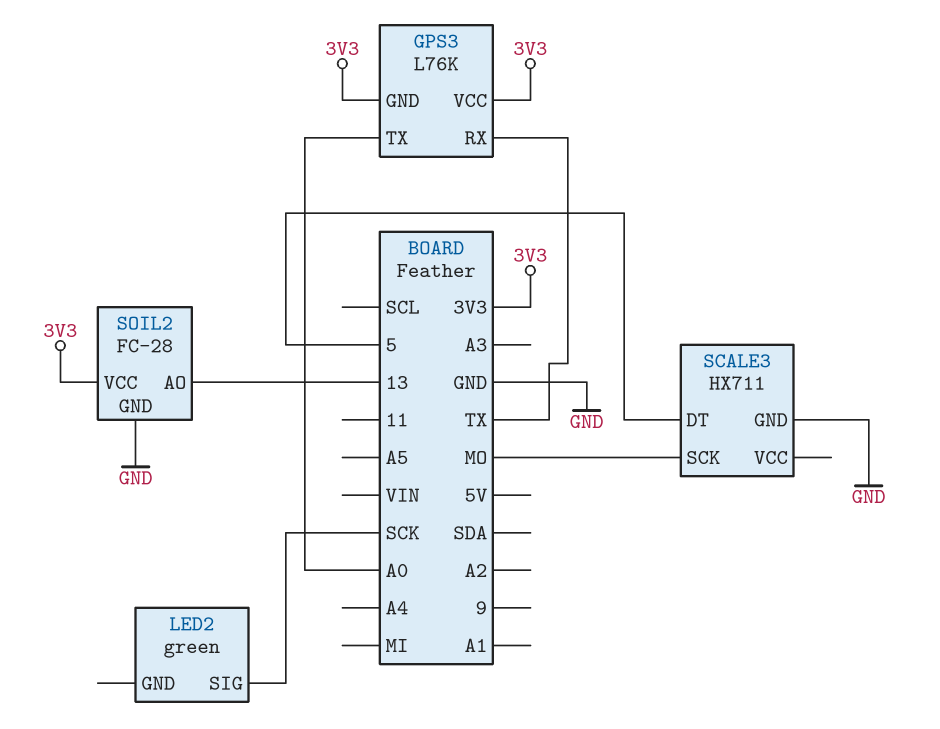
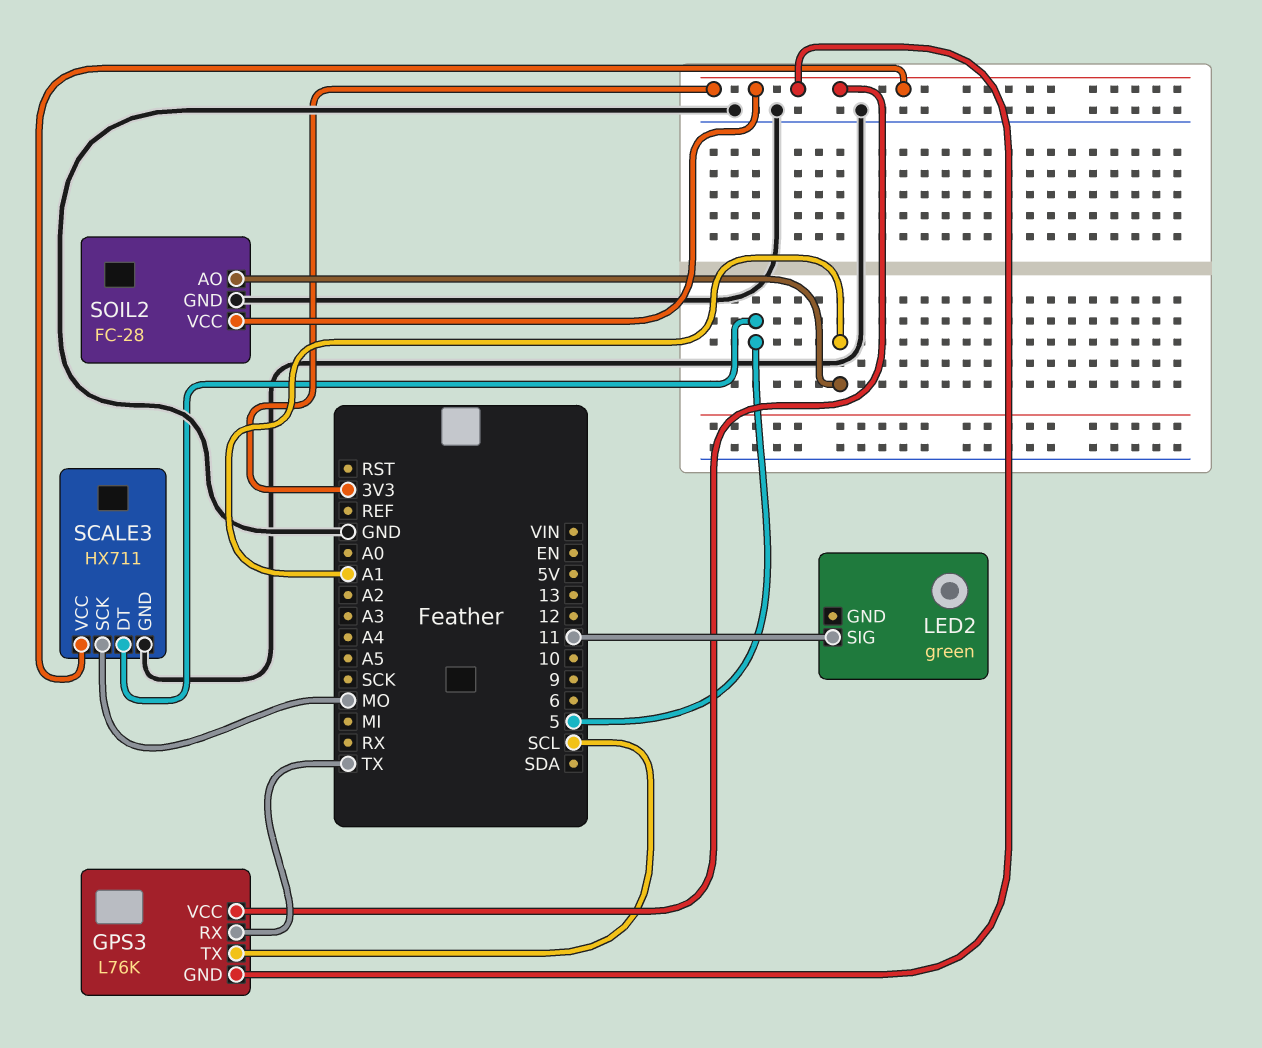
GPS3 pin TX: A0 -> SCL
LED2 pin SIG: SCK -> 11
SCALE3 pin VCC: none -> 3V3
SOIL2 pin AO: 13 -> A1

